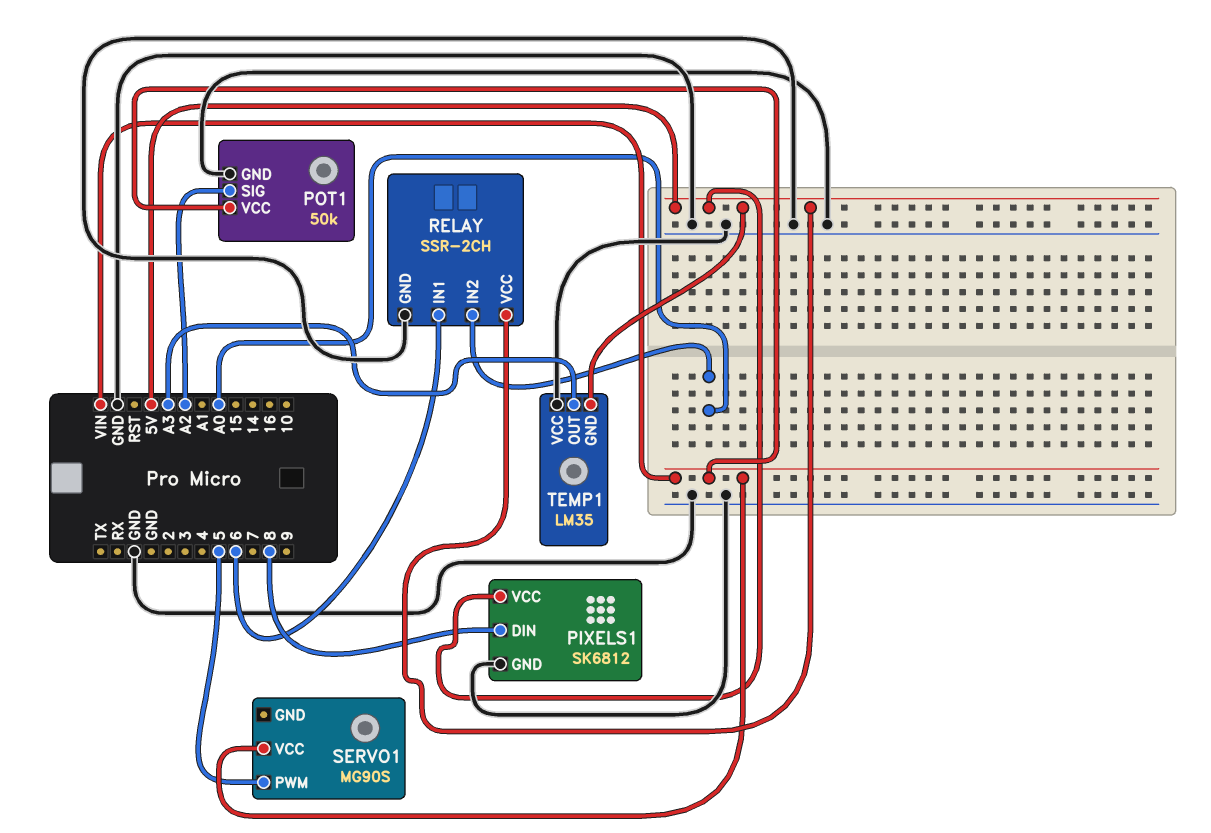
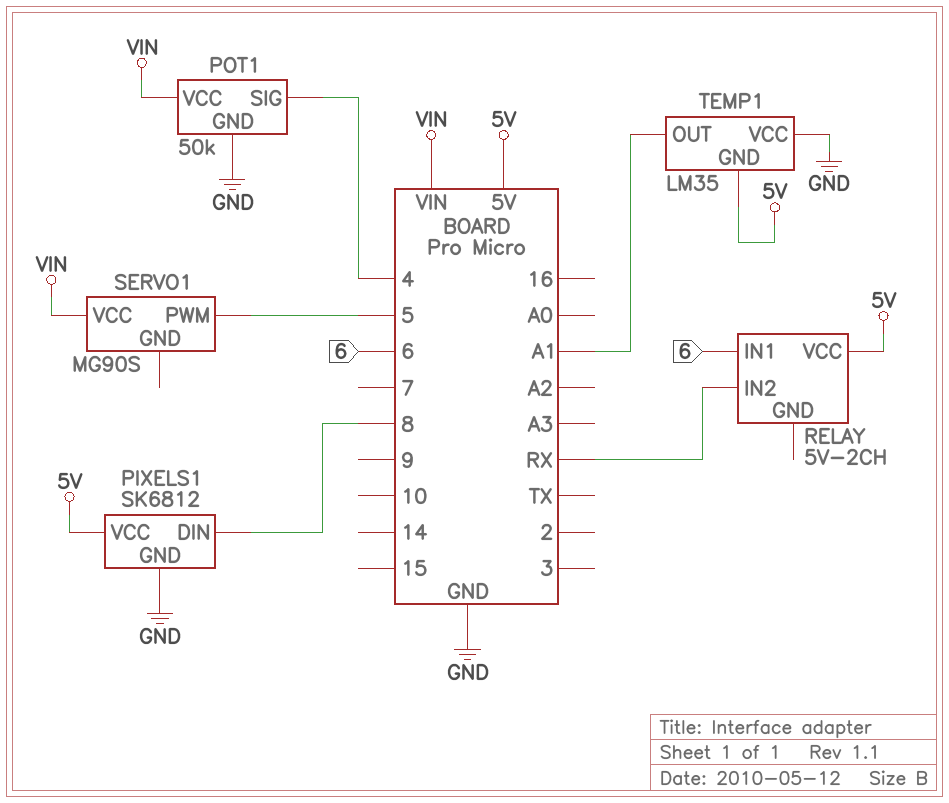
POT1 pin SIG: A2 -> 4
RELAY: SSR-2CH -> 5V-2CH
RELAY pin GND: GND -> none
RELAY pin IN2: A0 -> RX
TEMP1 pin OUT: A3 -> A1

